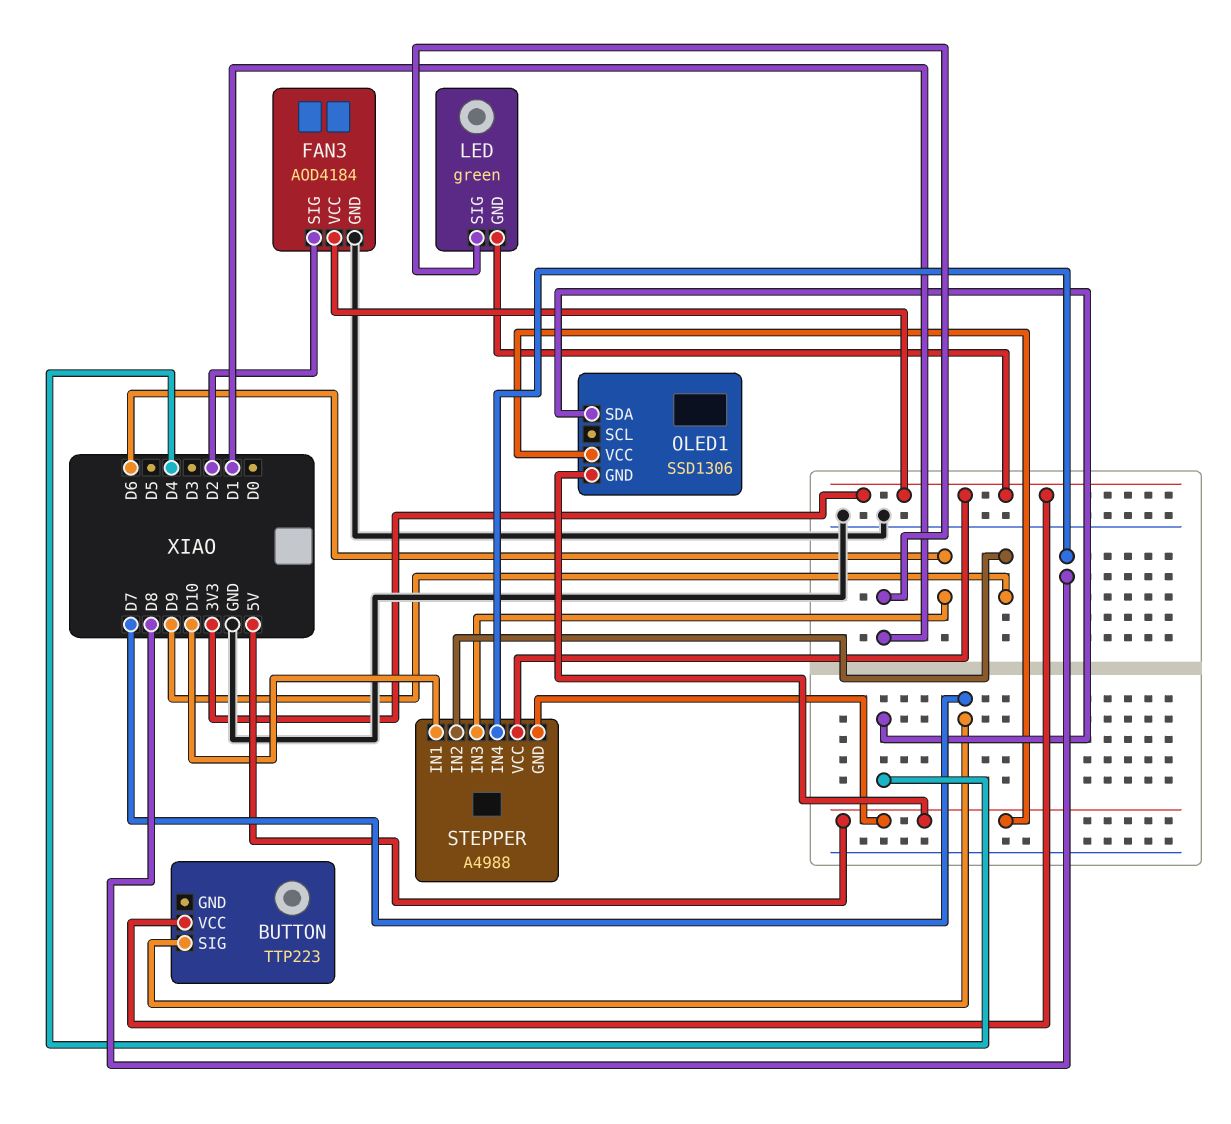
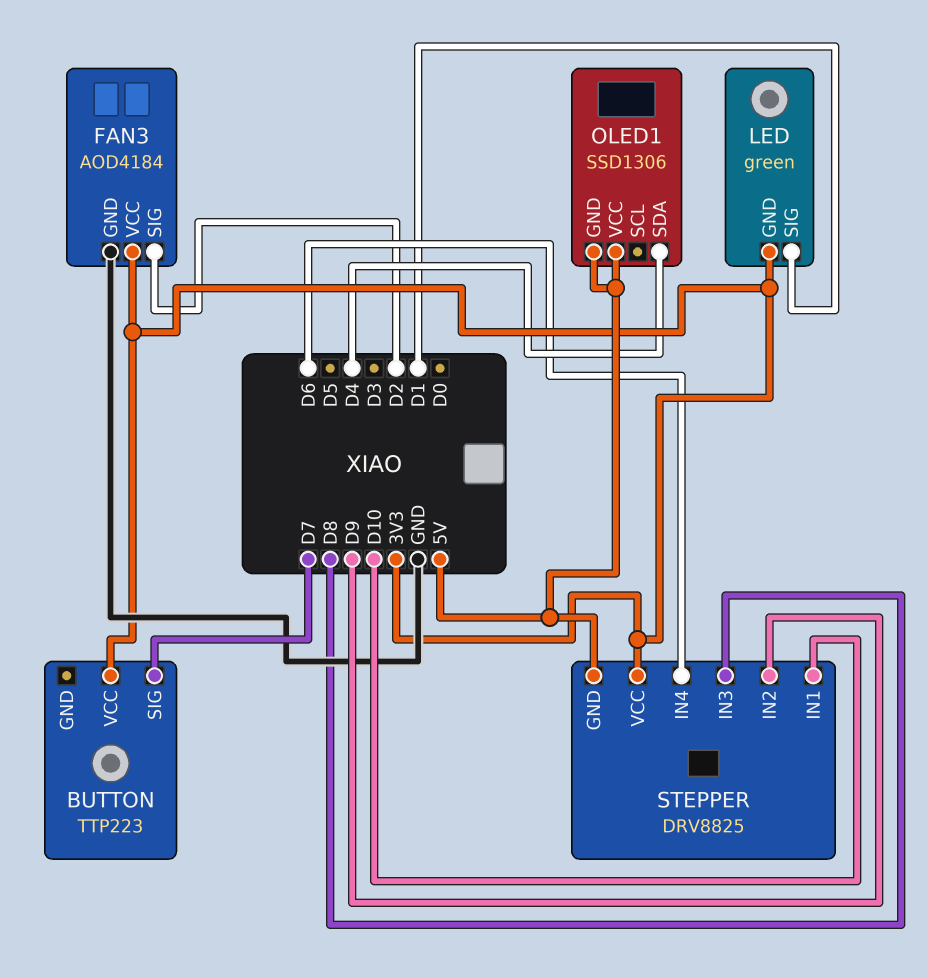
STEPPER: A4988 -> DRV8825
STEPPER pin IN3: D6 -> D8
STEPPER pin IN4: D8 -> D6

